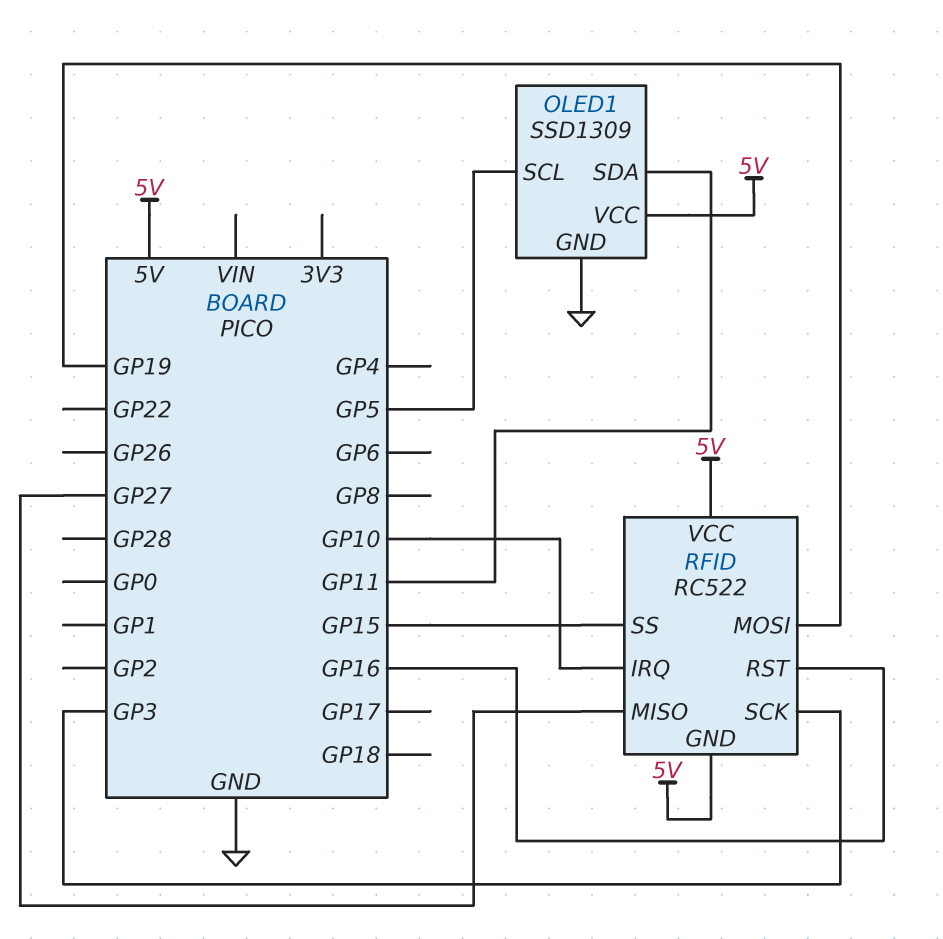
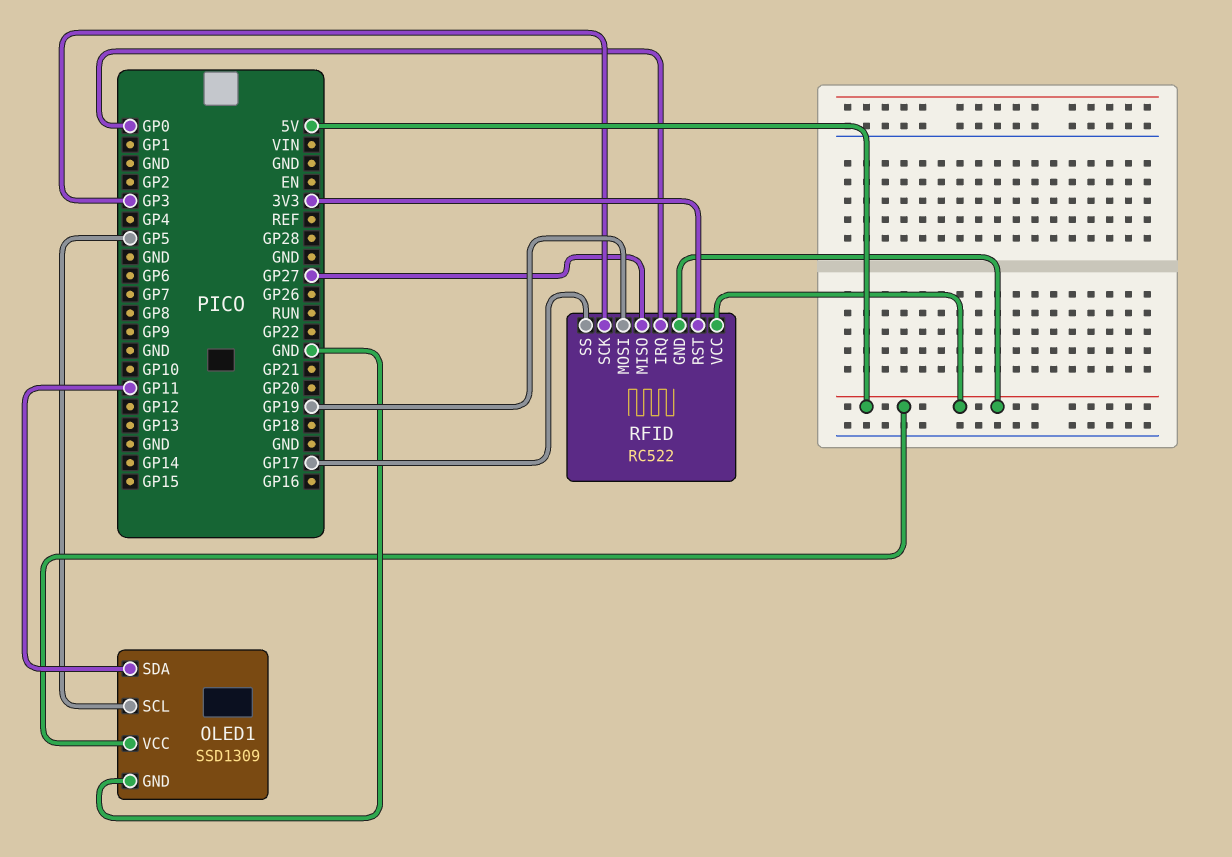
RFID pin IRQ: GP10 -> GP0
RFID pin RST: GP16 -> 3V3
RFID pin SS: GP15 -> GP17

